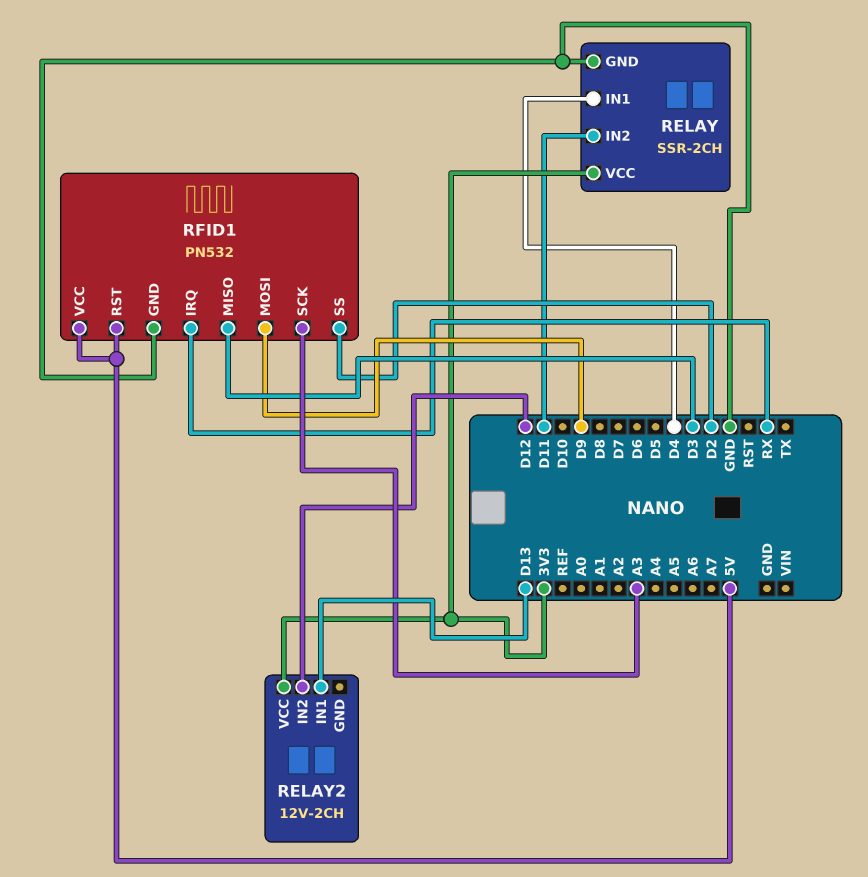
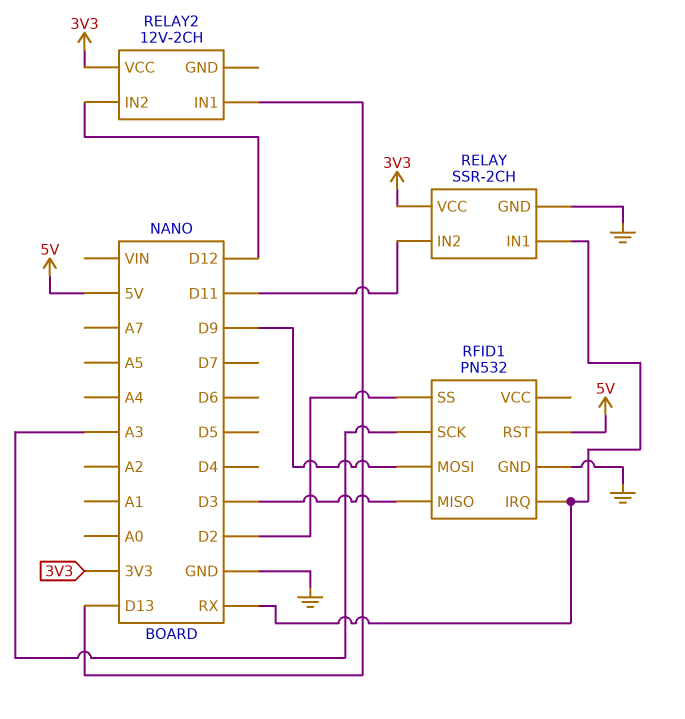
RELAY pin IN1: D4 -> RX
RFID1 pin VCC: 5V -> none

